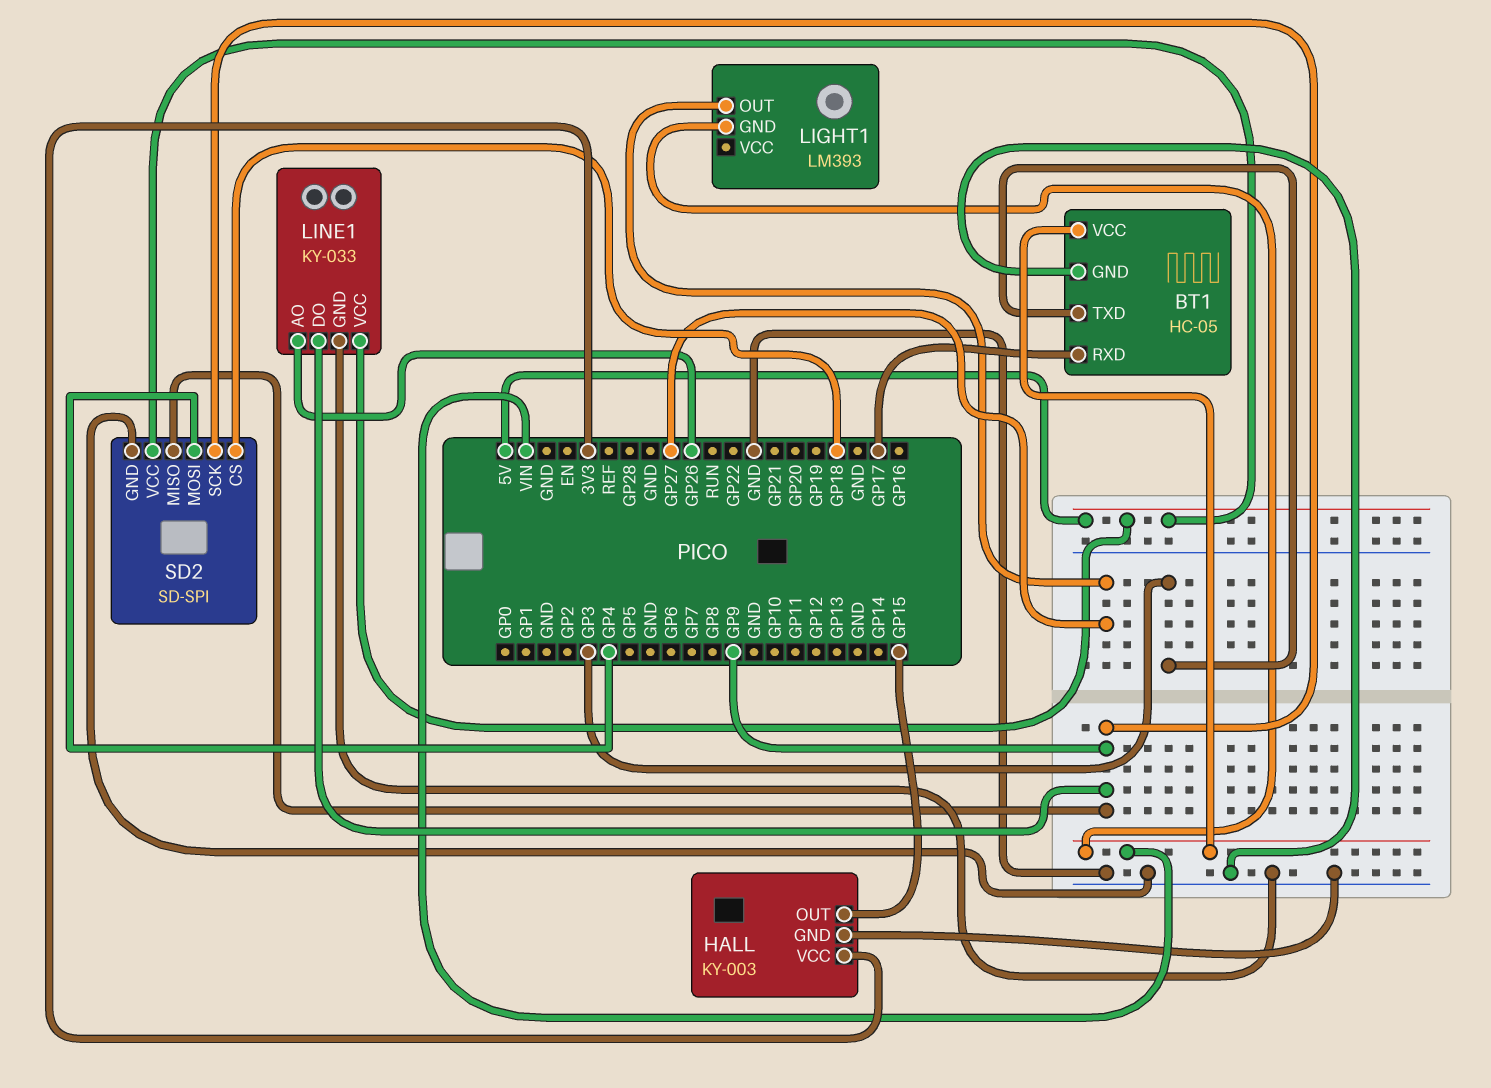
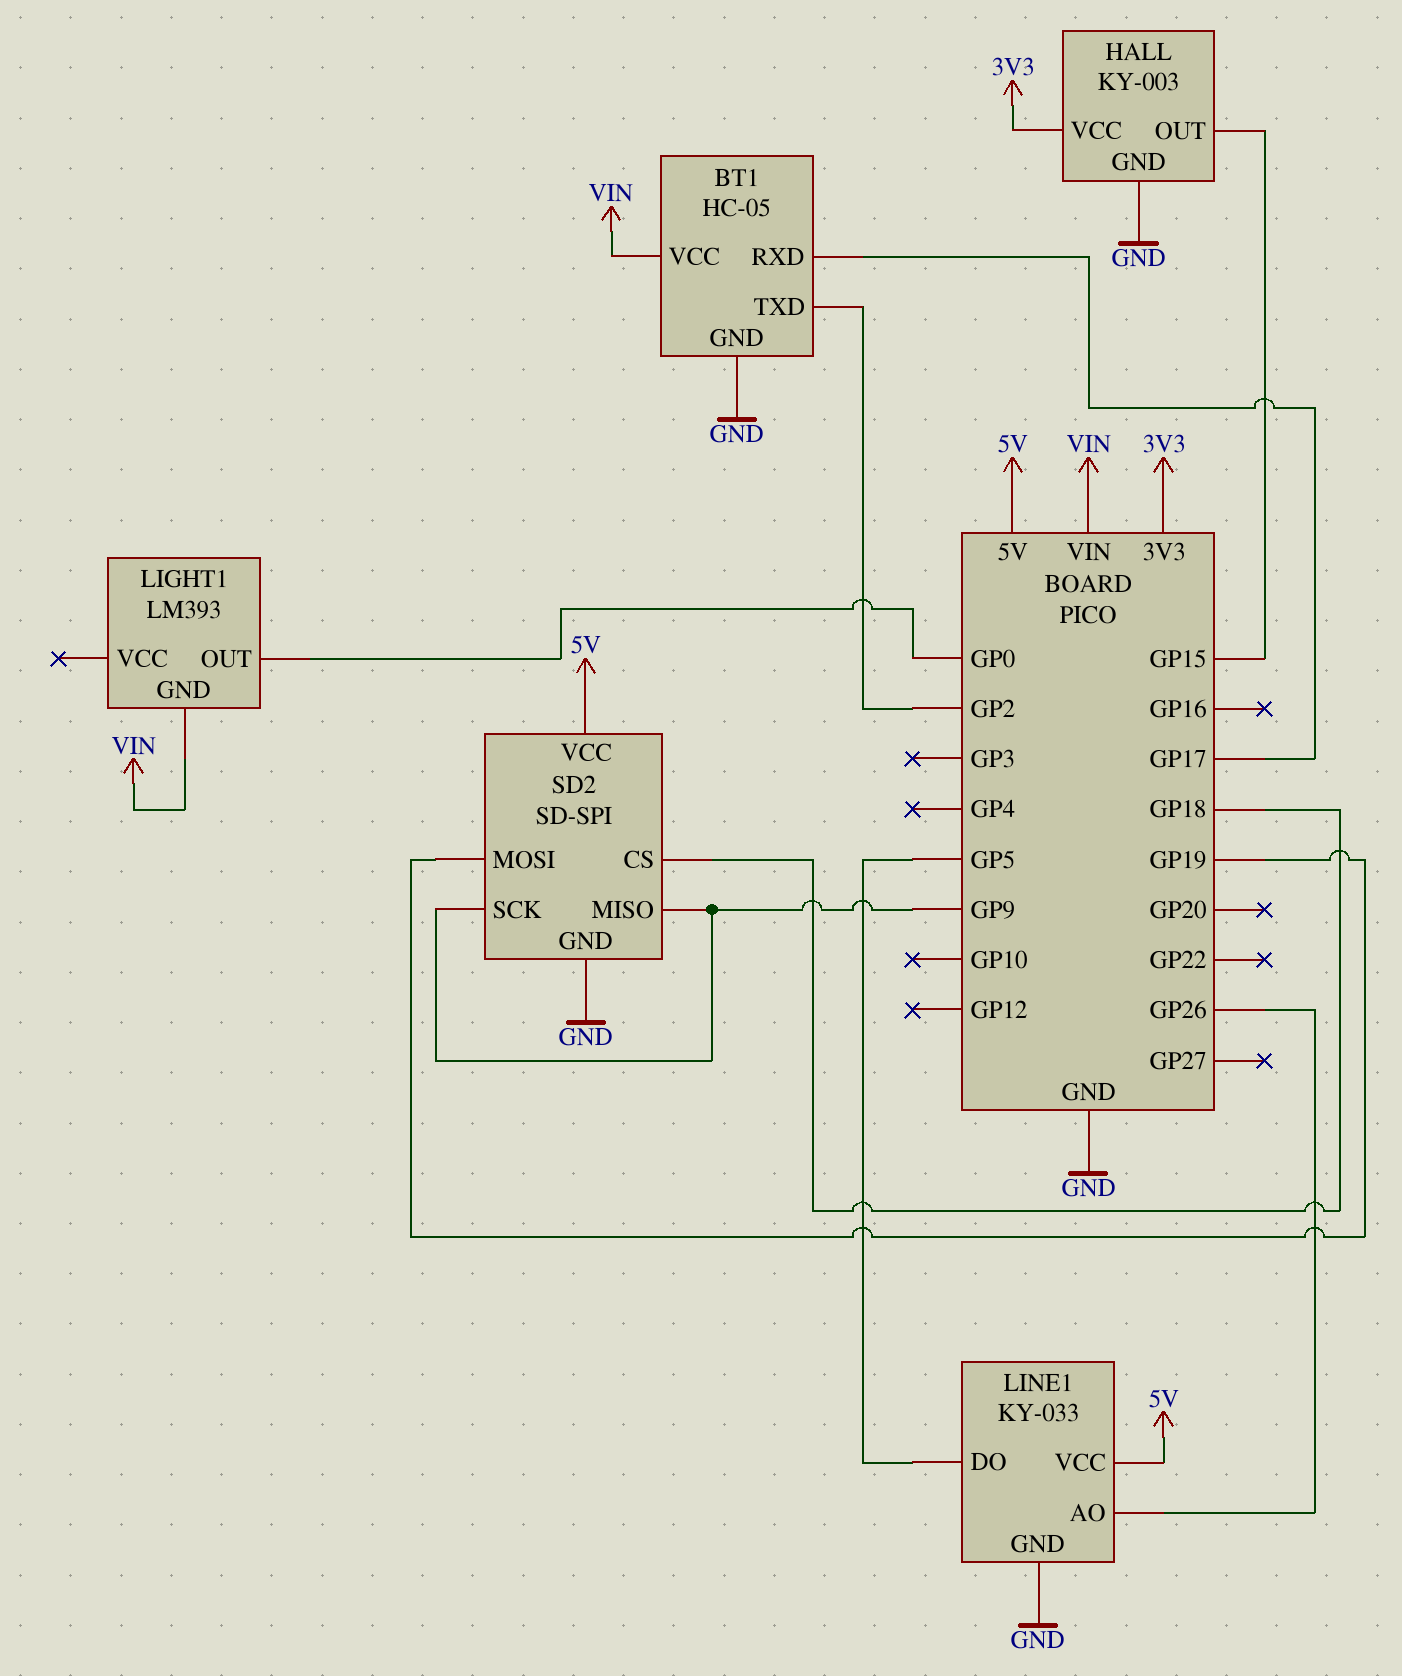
BT1 pin TXD: GP3 -> GP2
LIGHT1 pin OUT: GP27 -> GP0
LINE1 pin DO: GP9 -> GP5
SD2 pin MOSI: GP4 -> GP19

